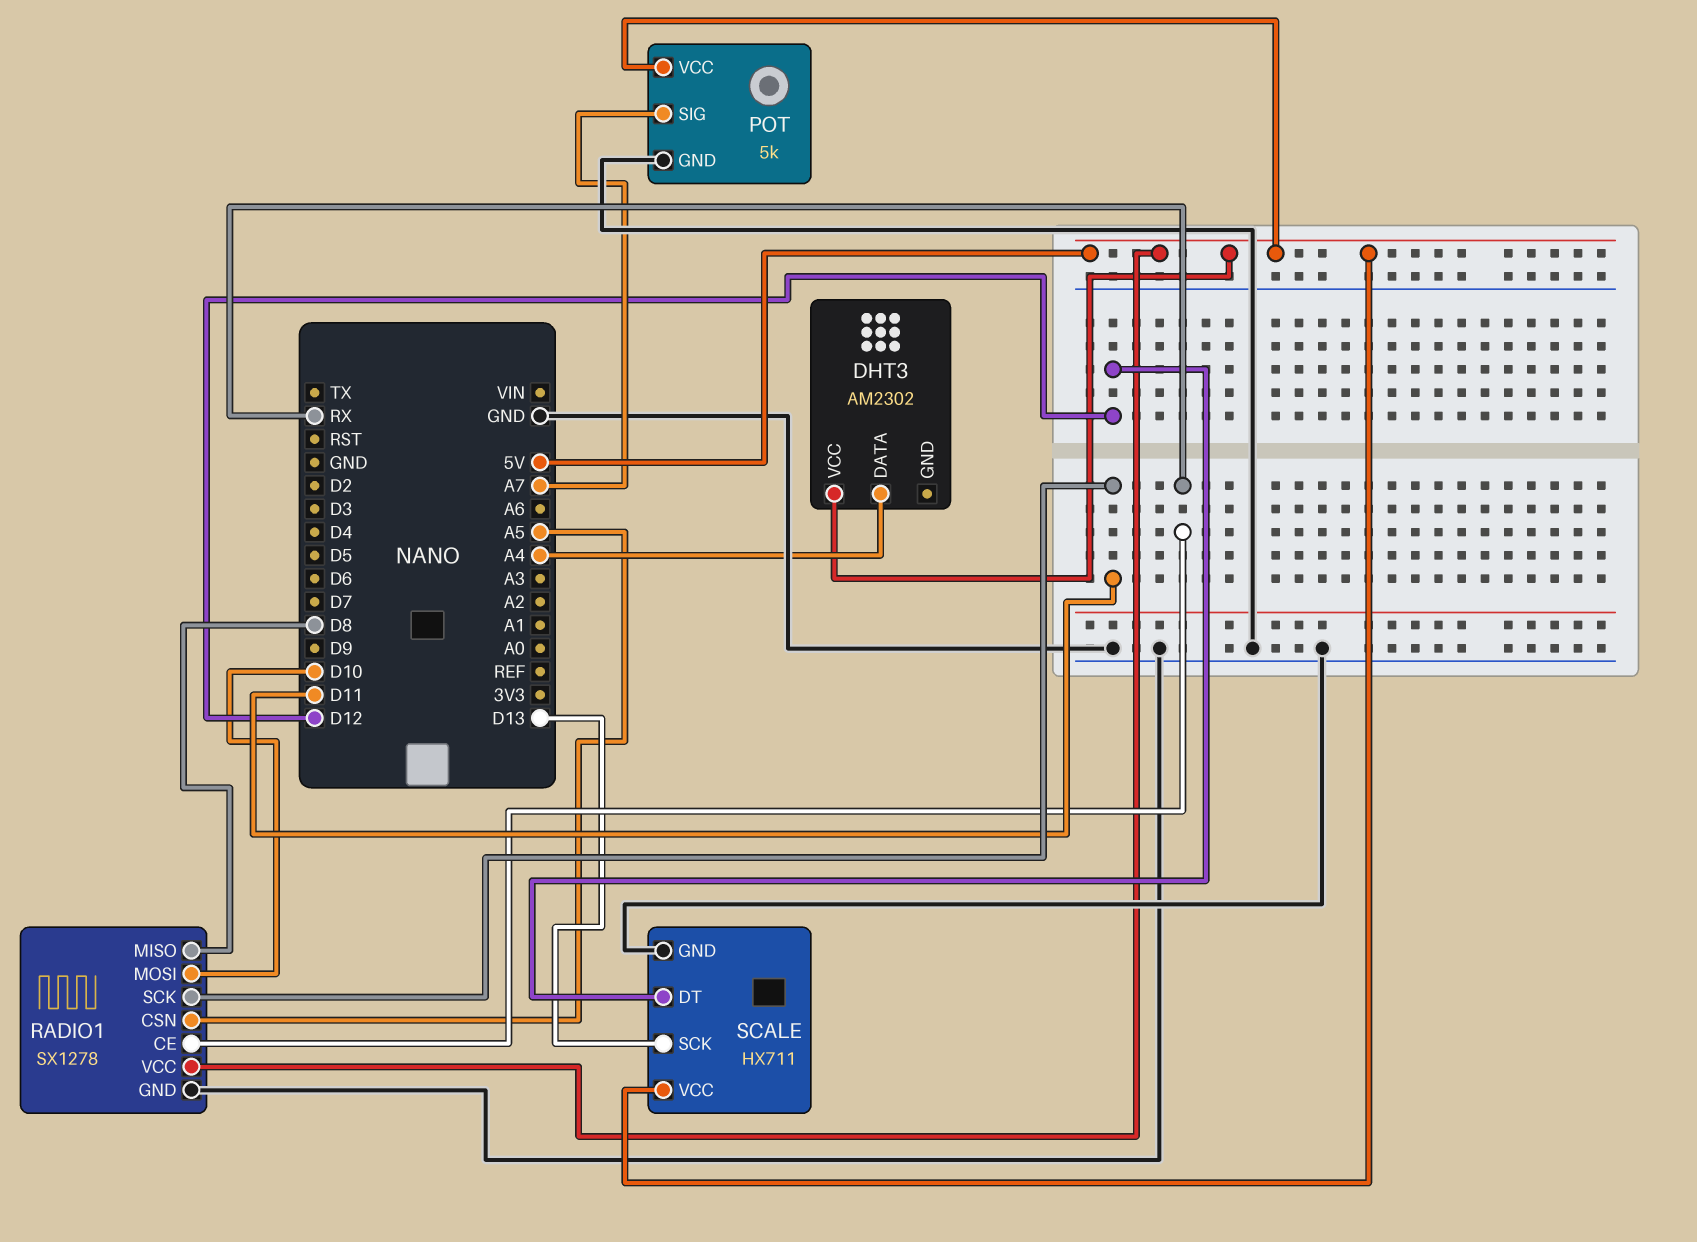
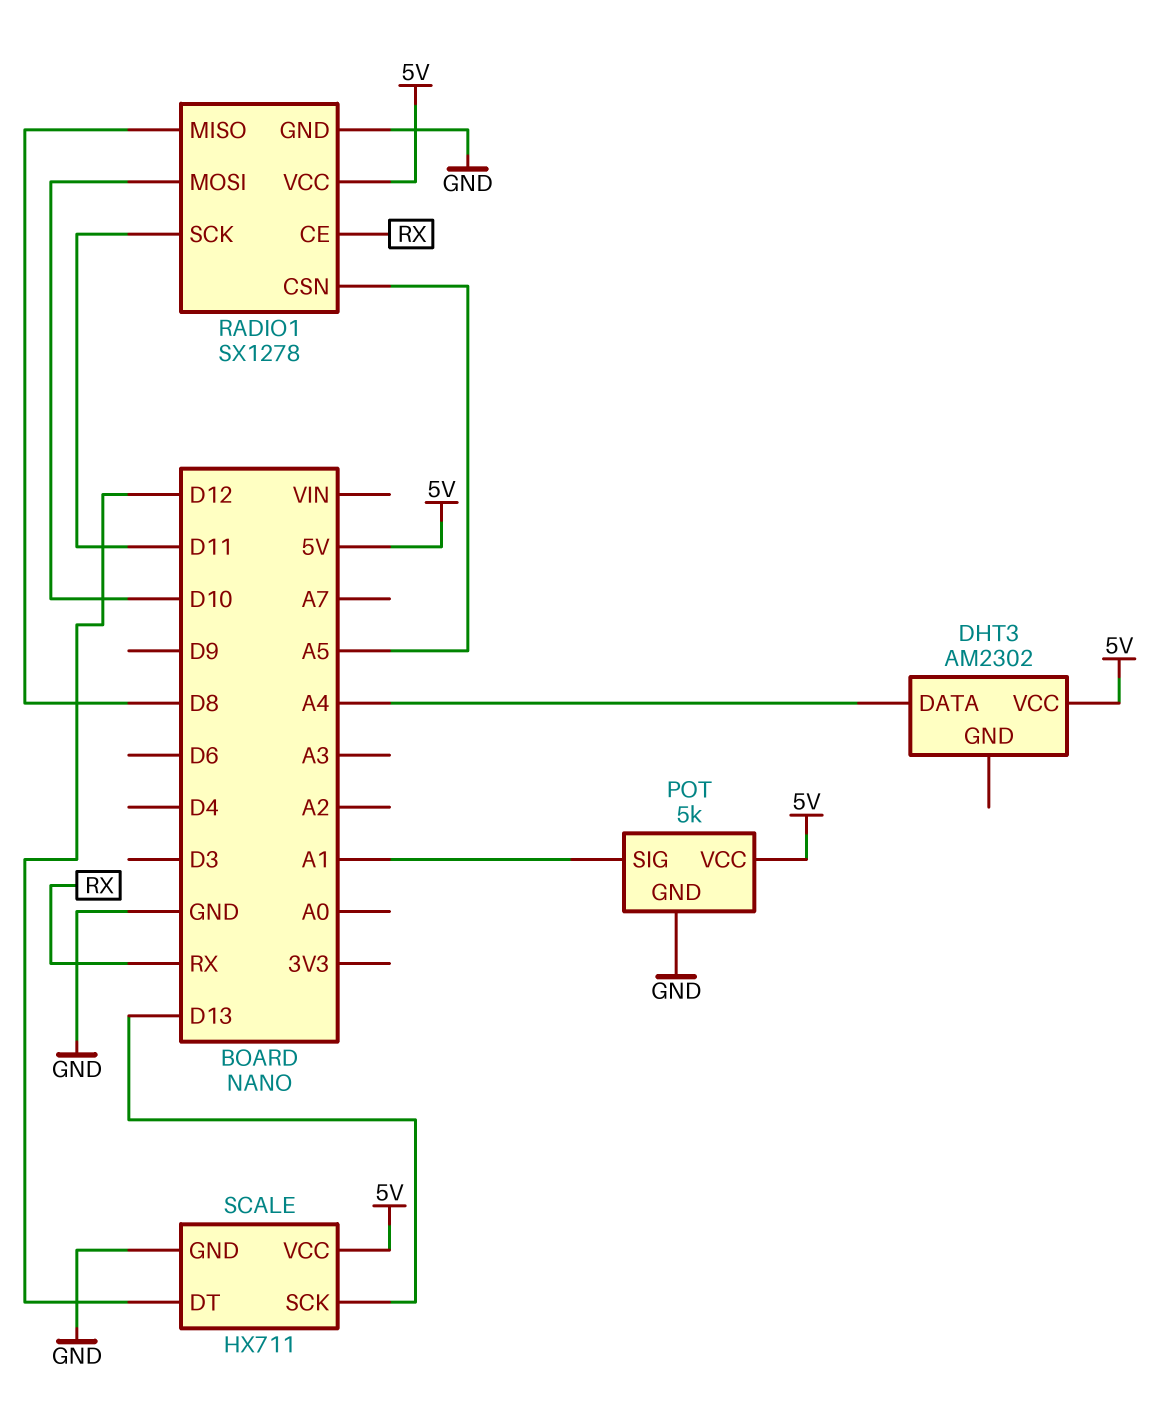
POT pin SIG: A7 -> A1

